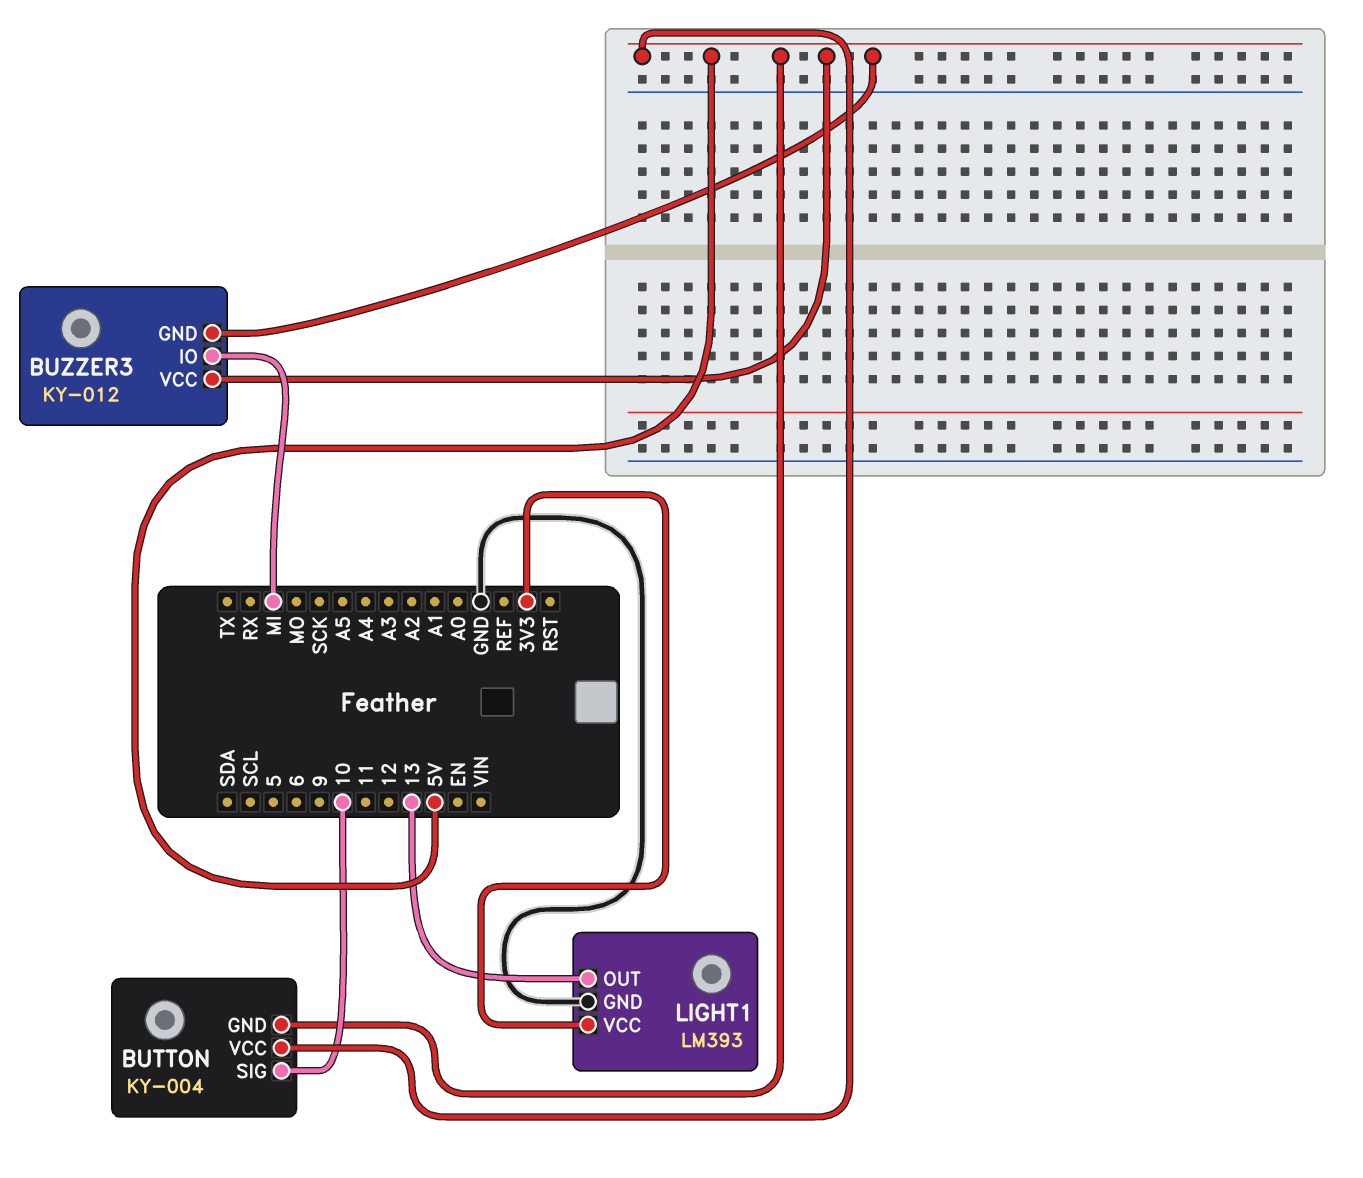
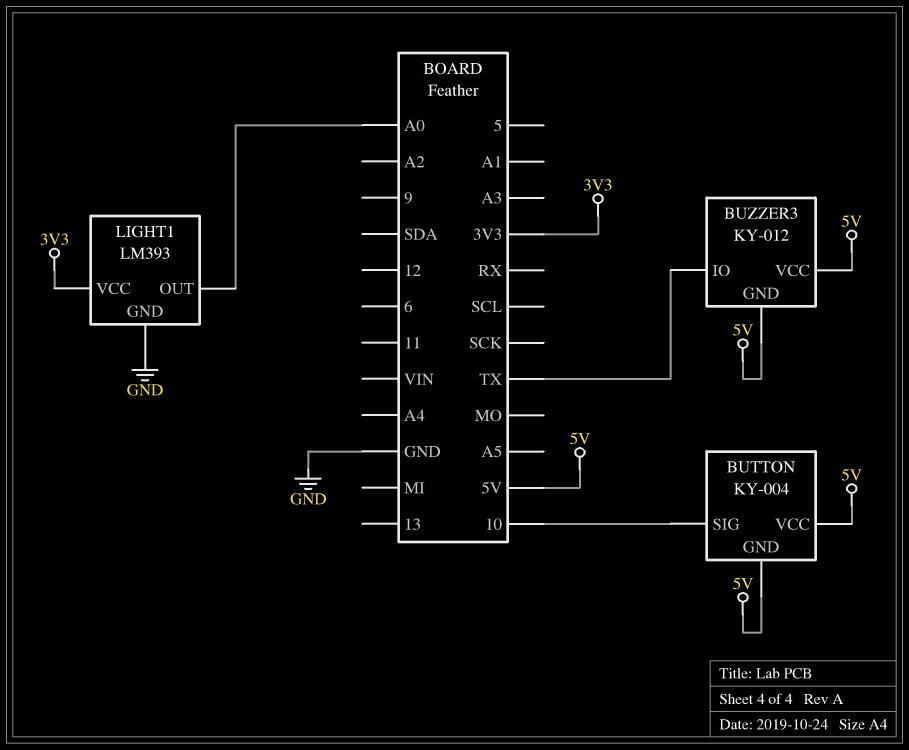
BUZZER3 pin IO: MI -> TX
LIGHT1 pin OUT: 13 -> A0

